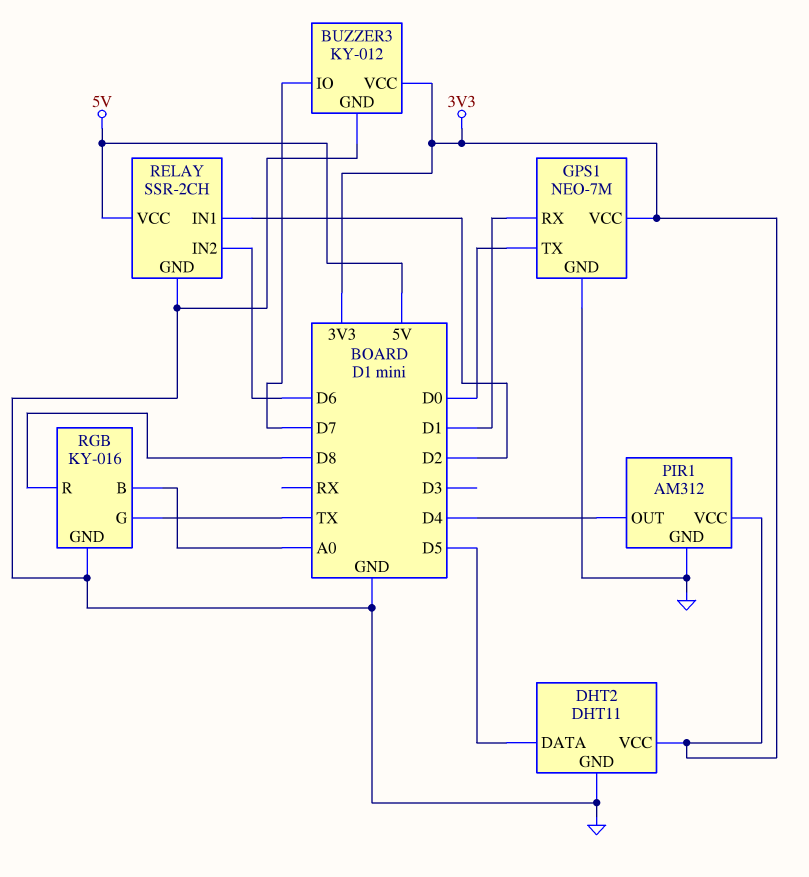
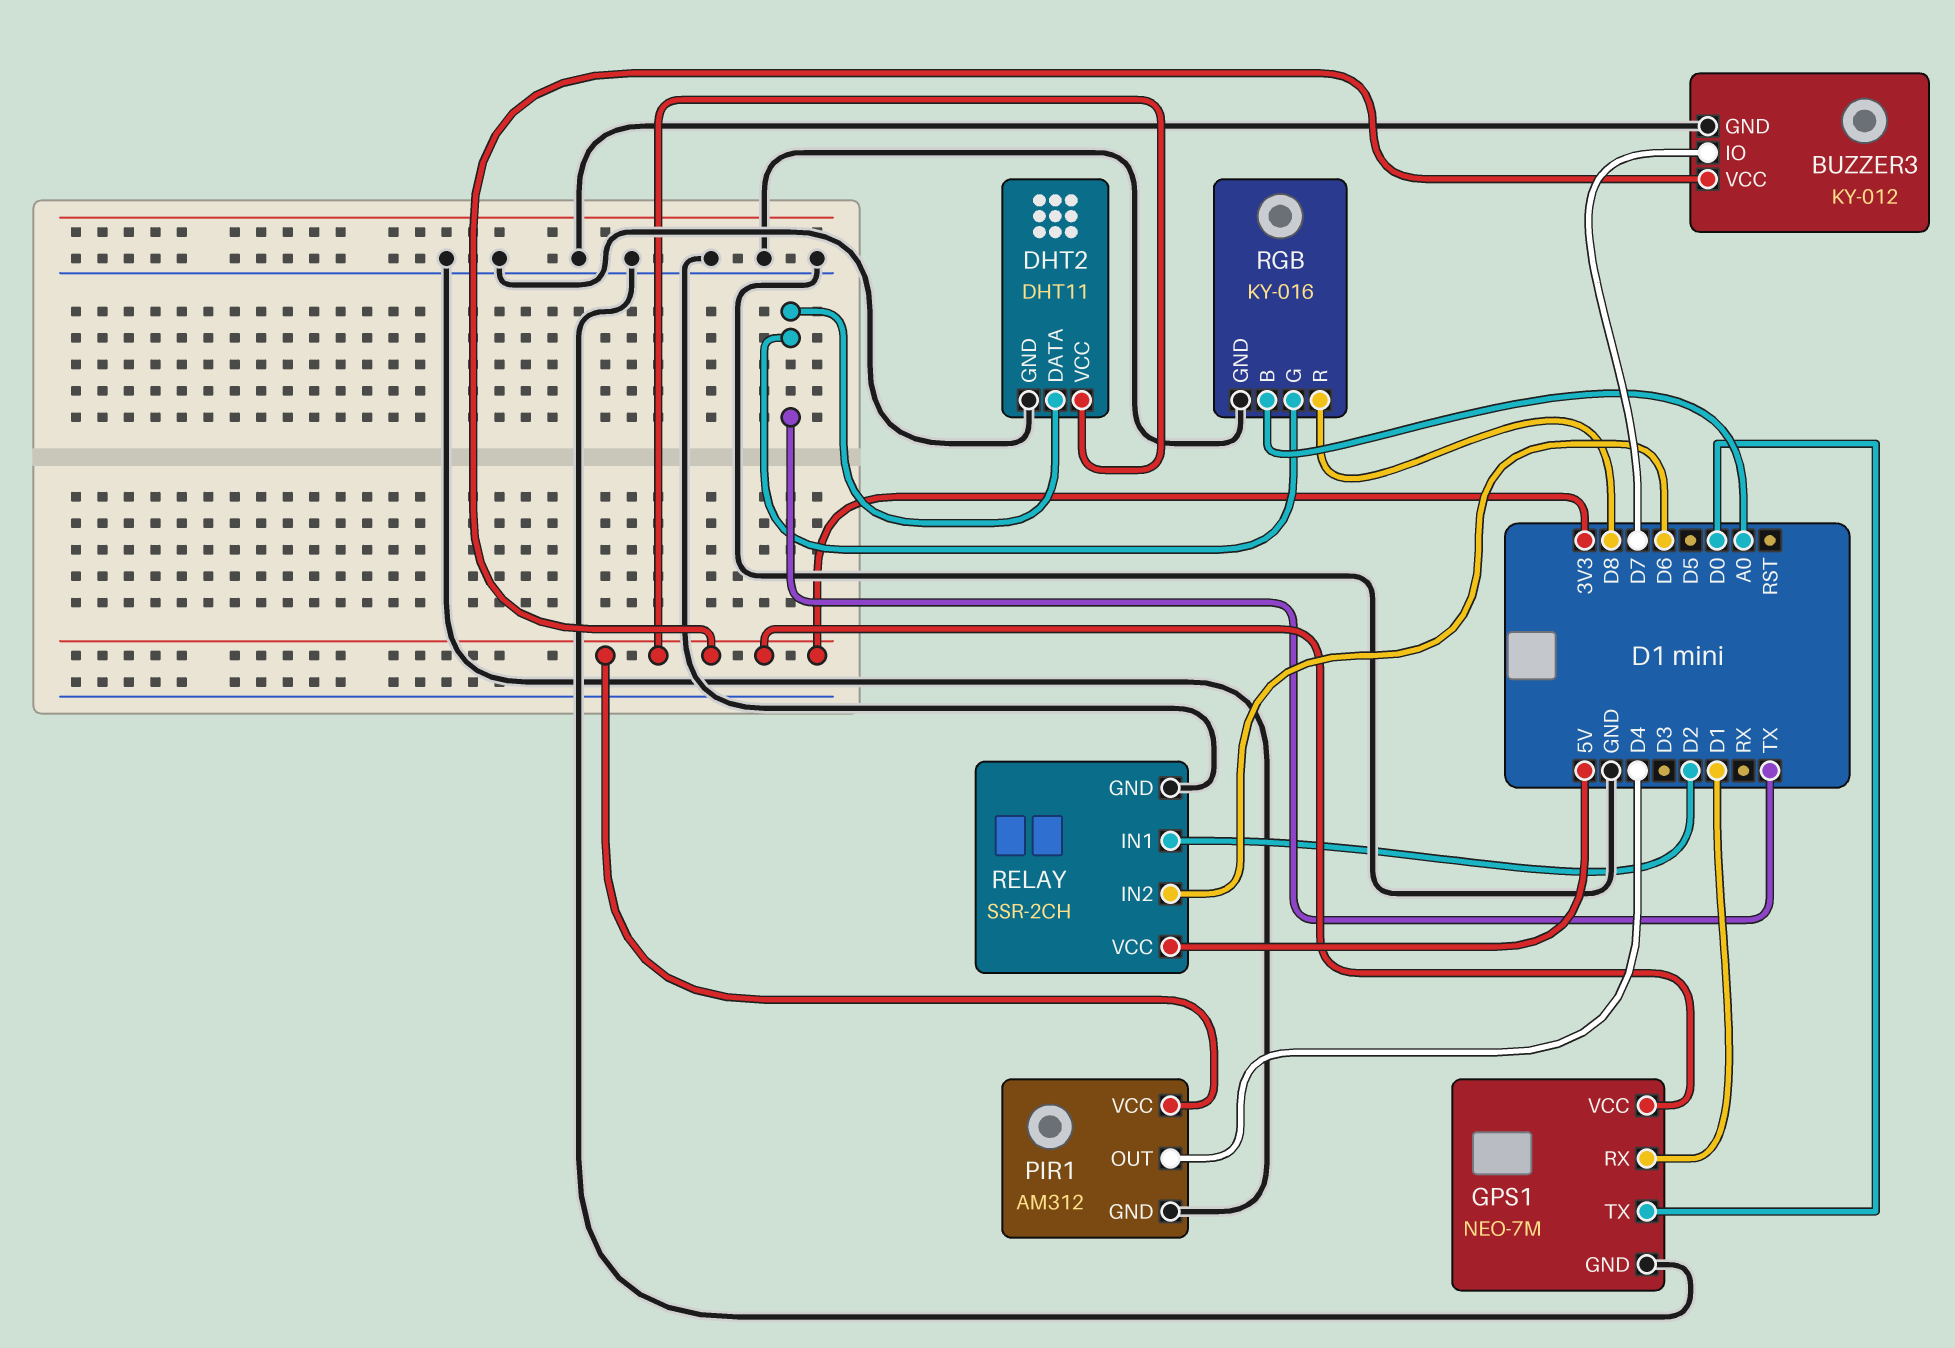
DHT2 pin DATA: D5 -> TX

